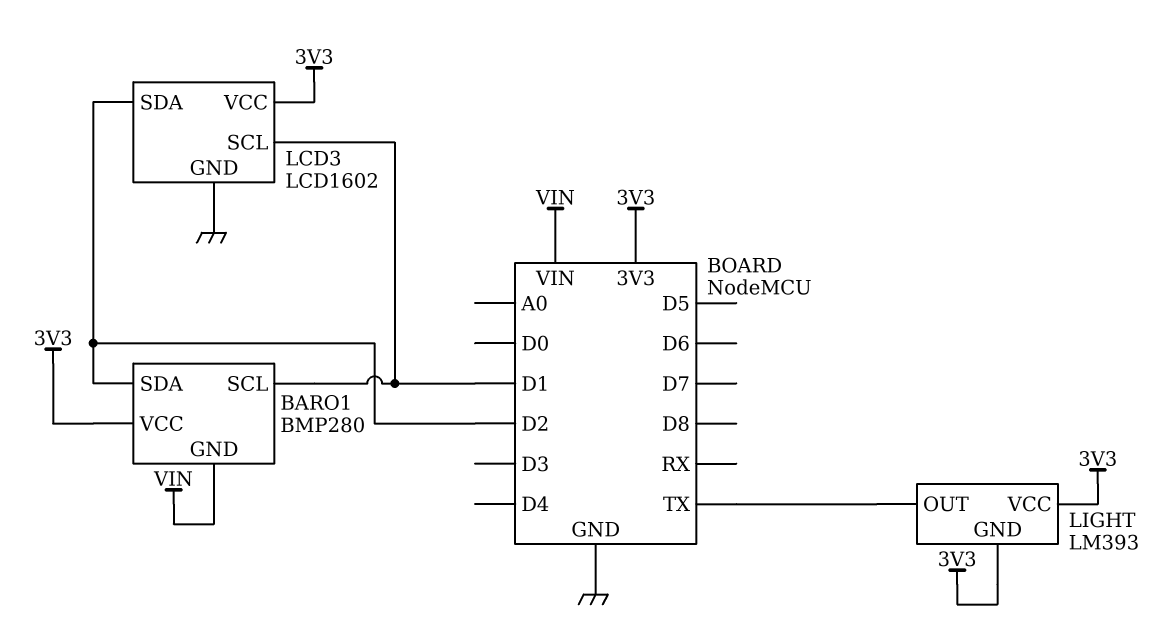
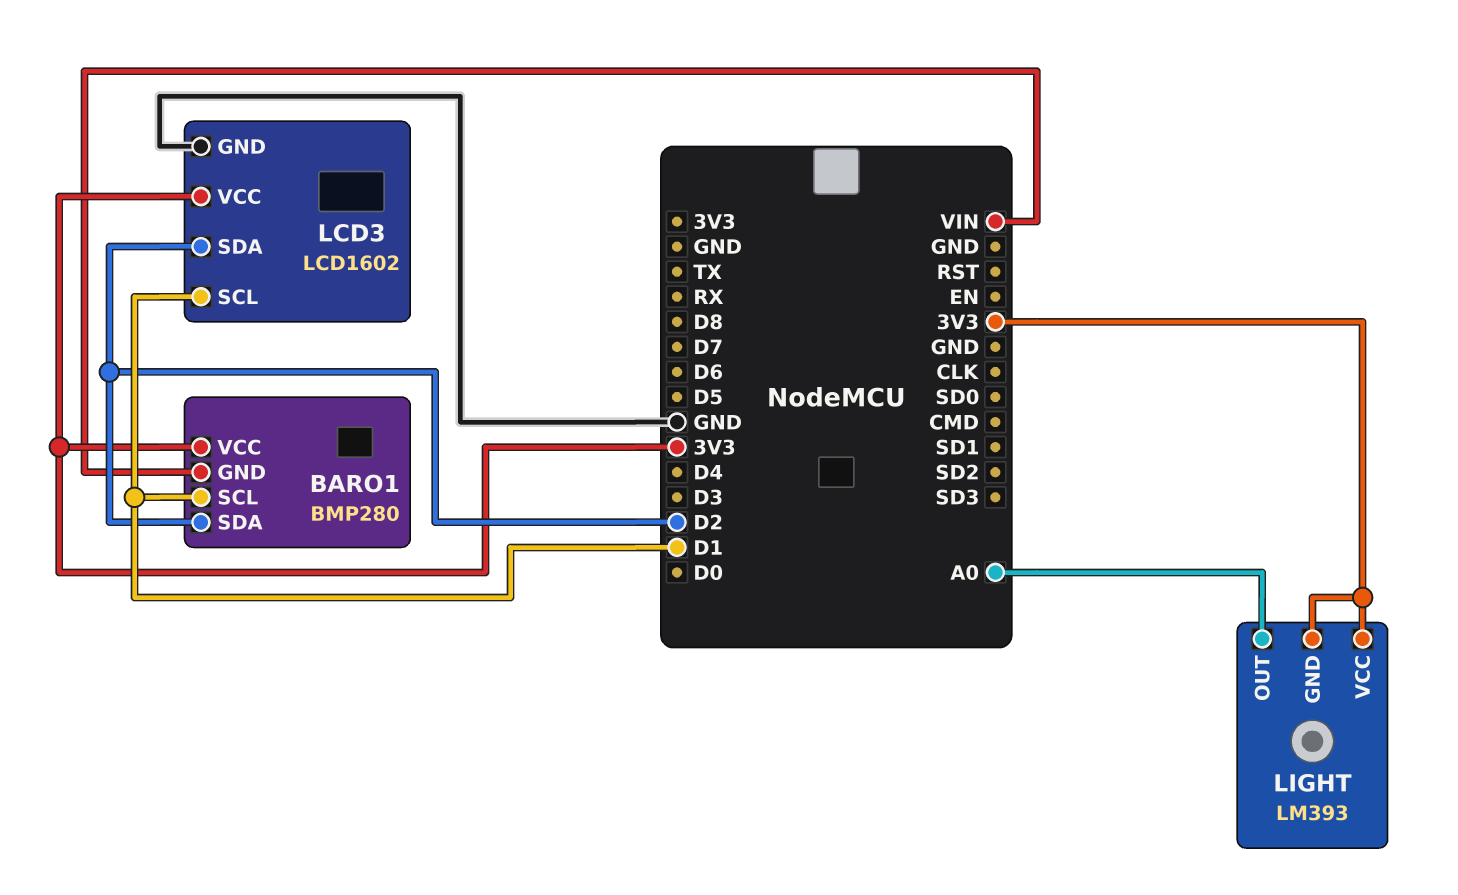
LIGHT pin OUT: TX -> A0

